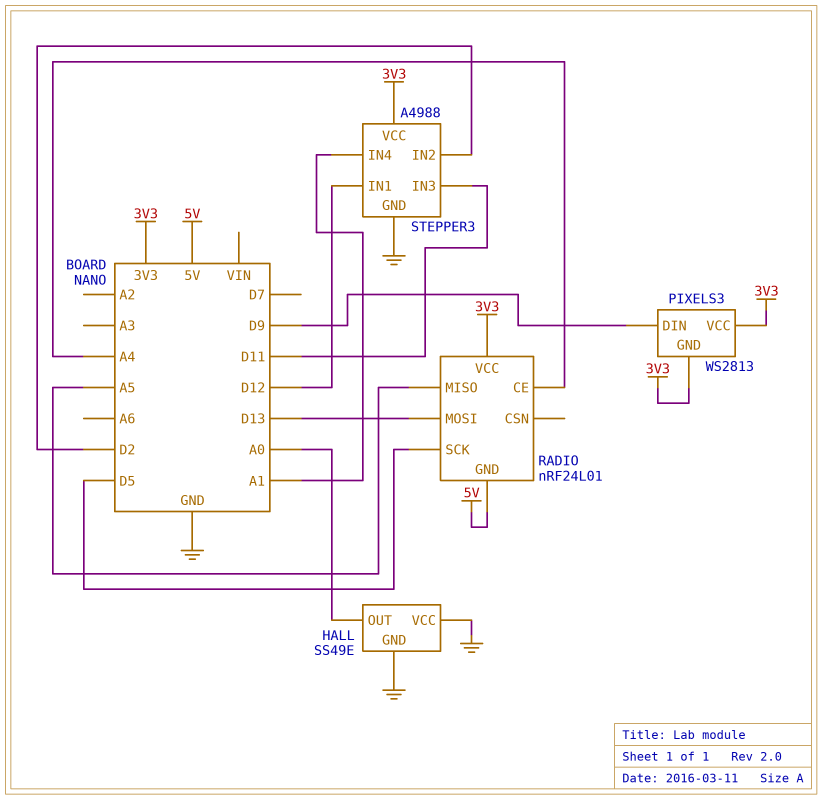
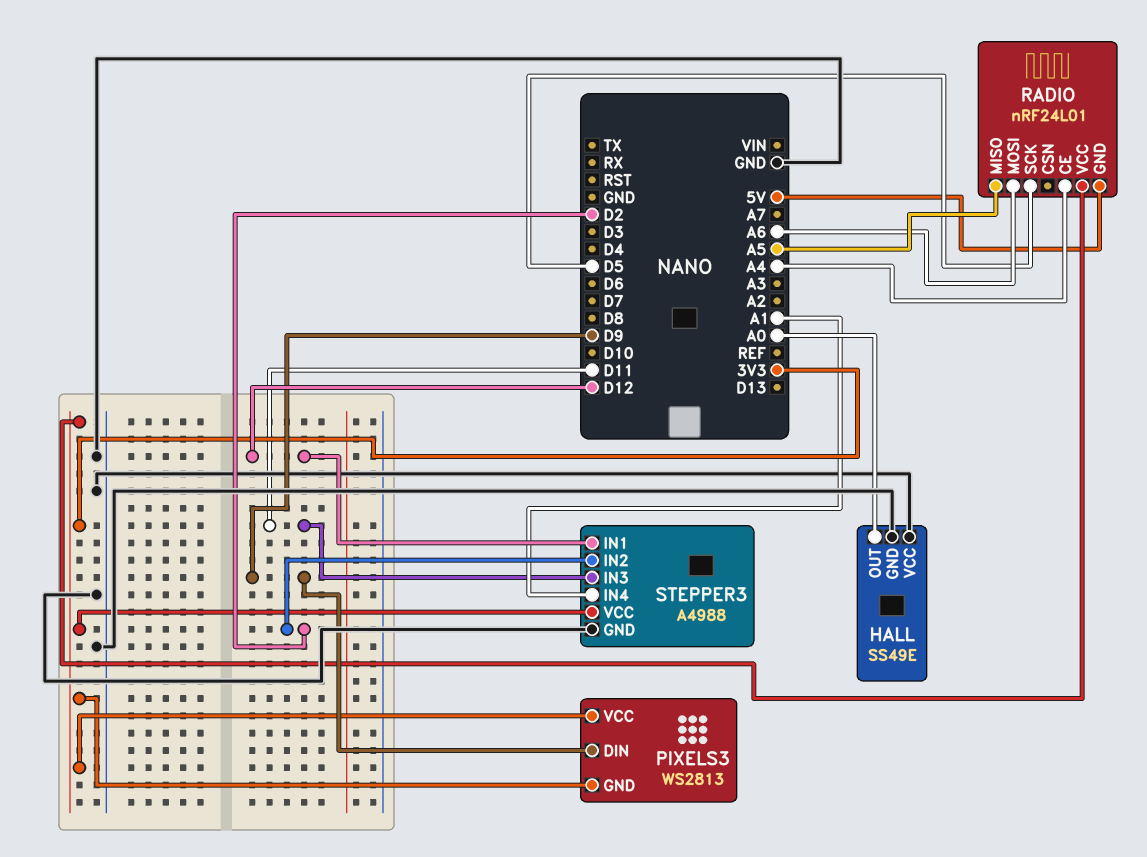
RADIO pin MOSI: D13 -> A6

